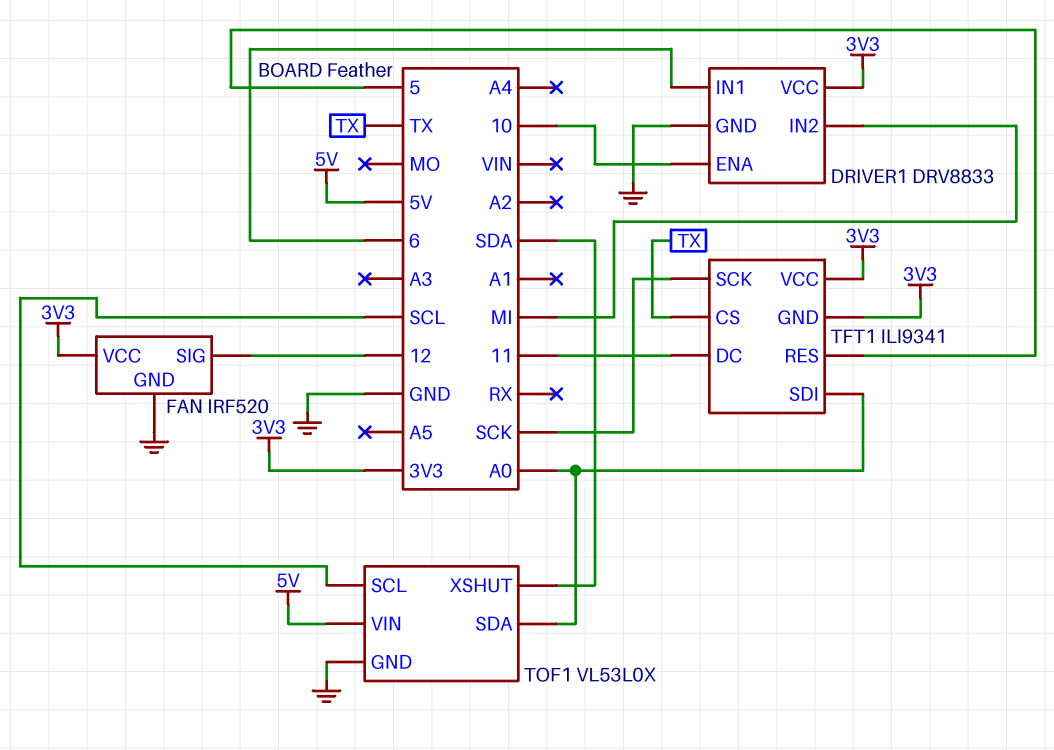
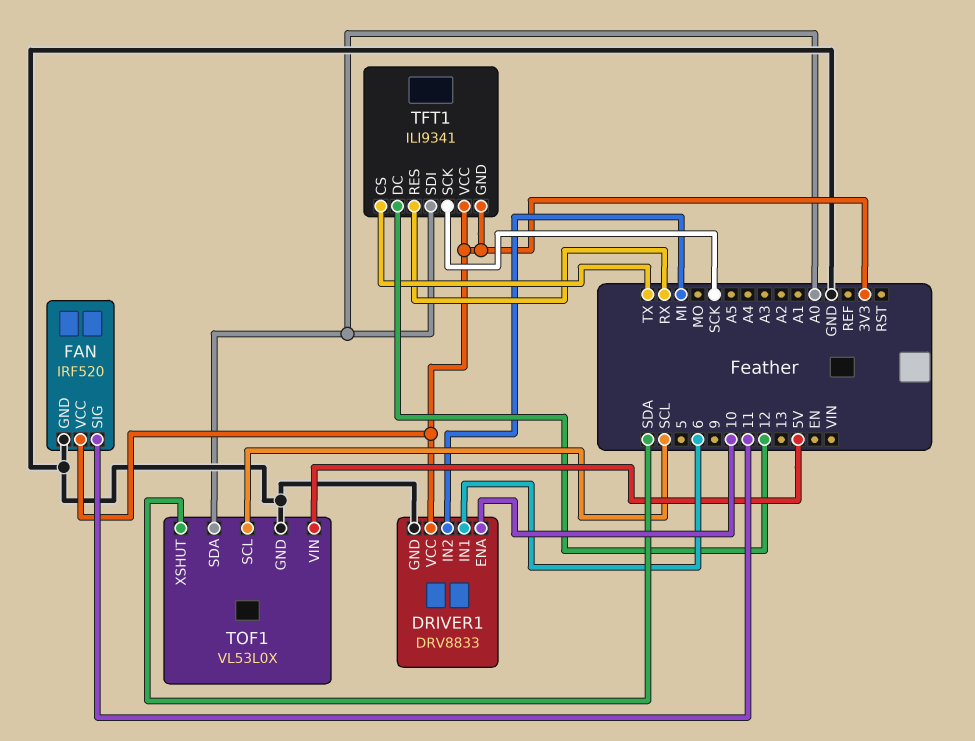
FAN pin SIG: 12 -> 11
TFT1 pin DC: 11 -> 12
TFT1 pin RES: 5 -> RX

